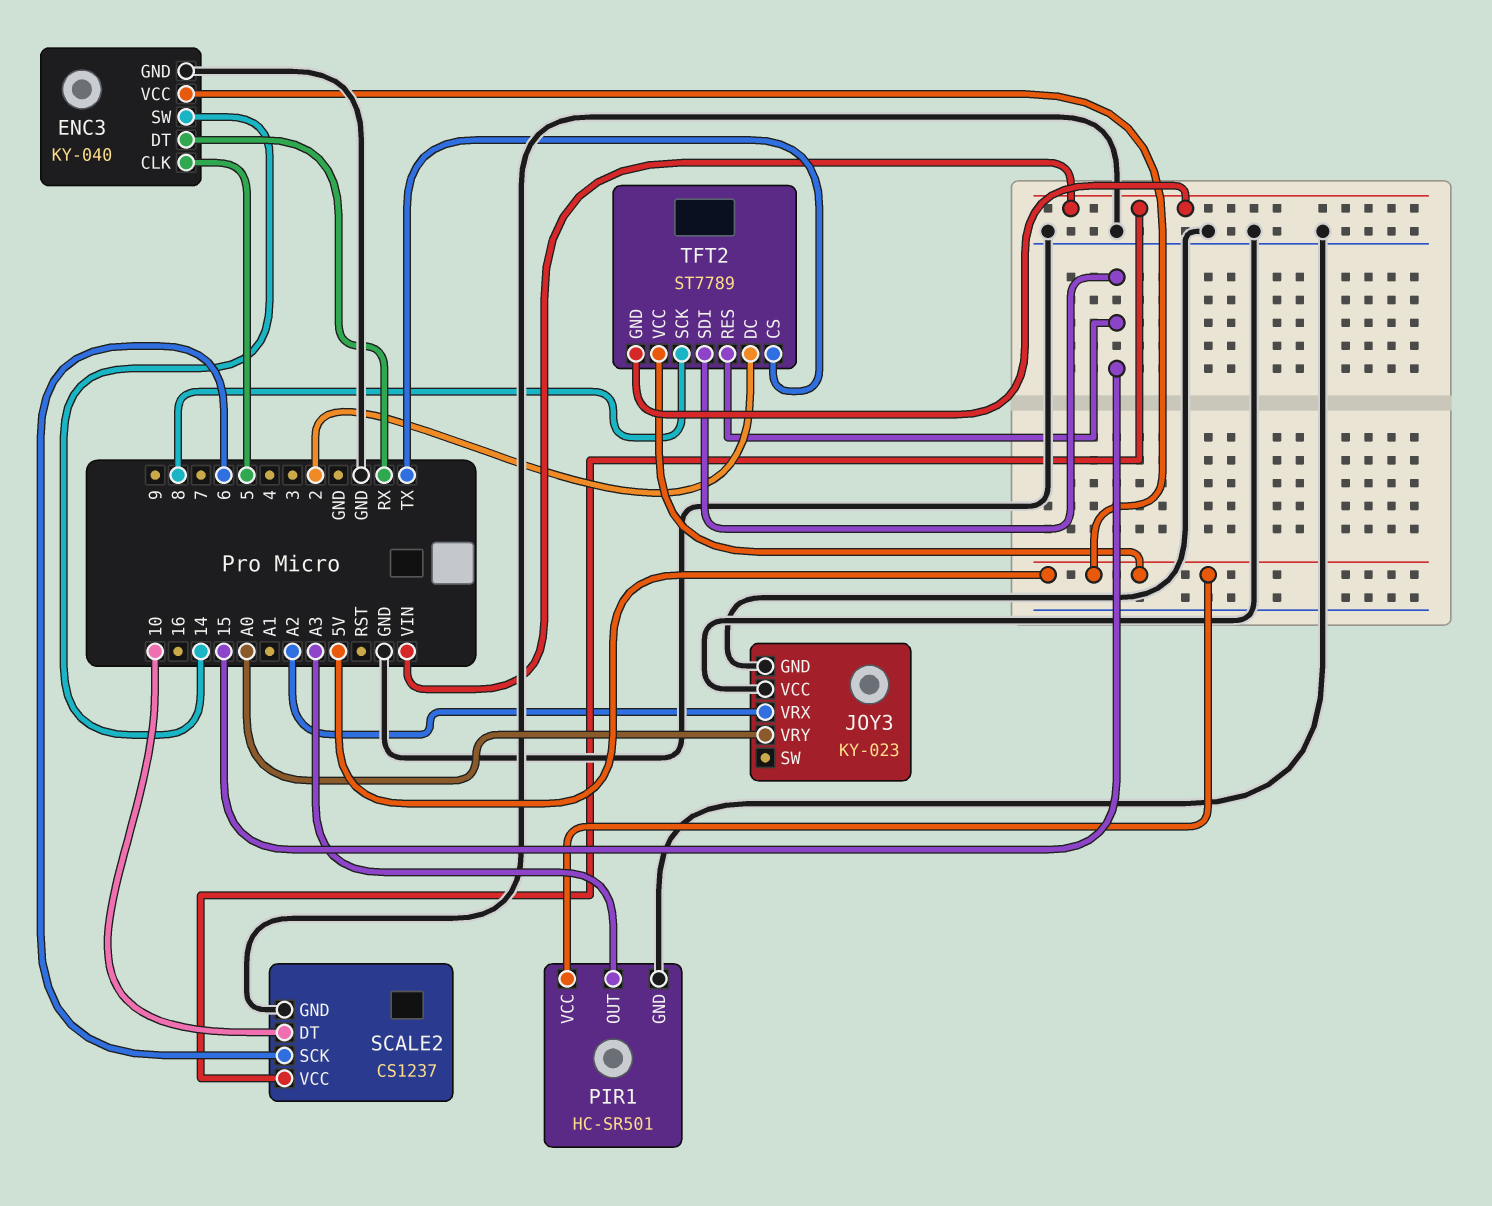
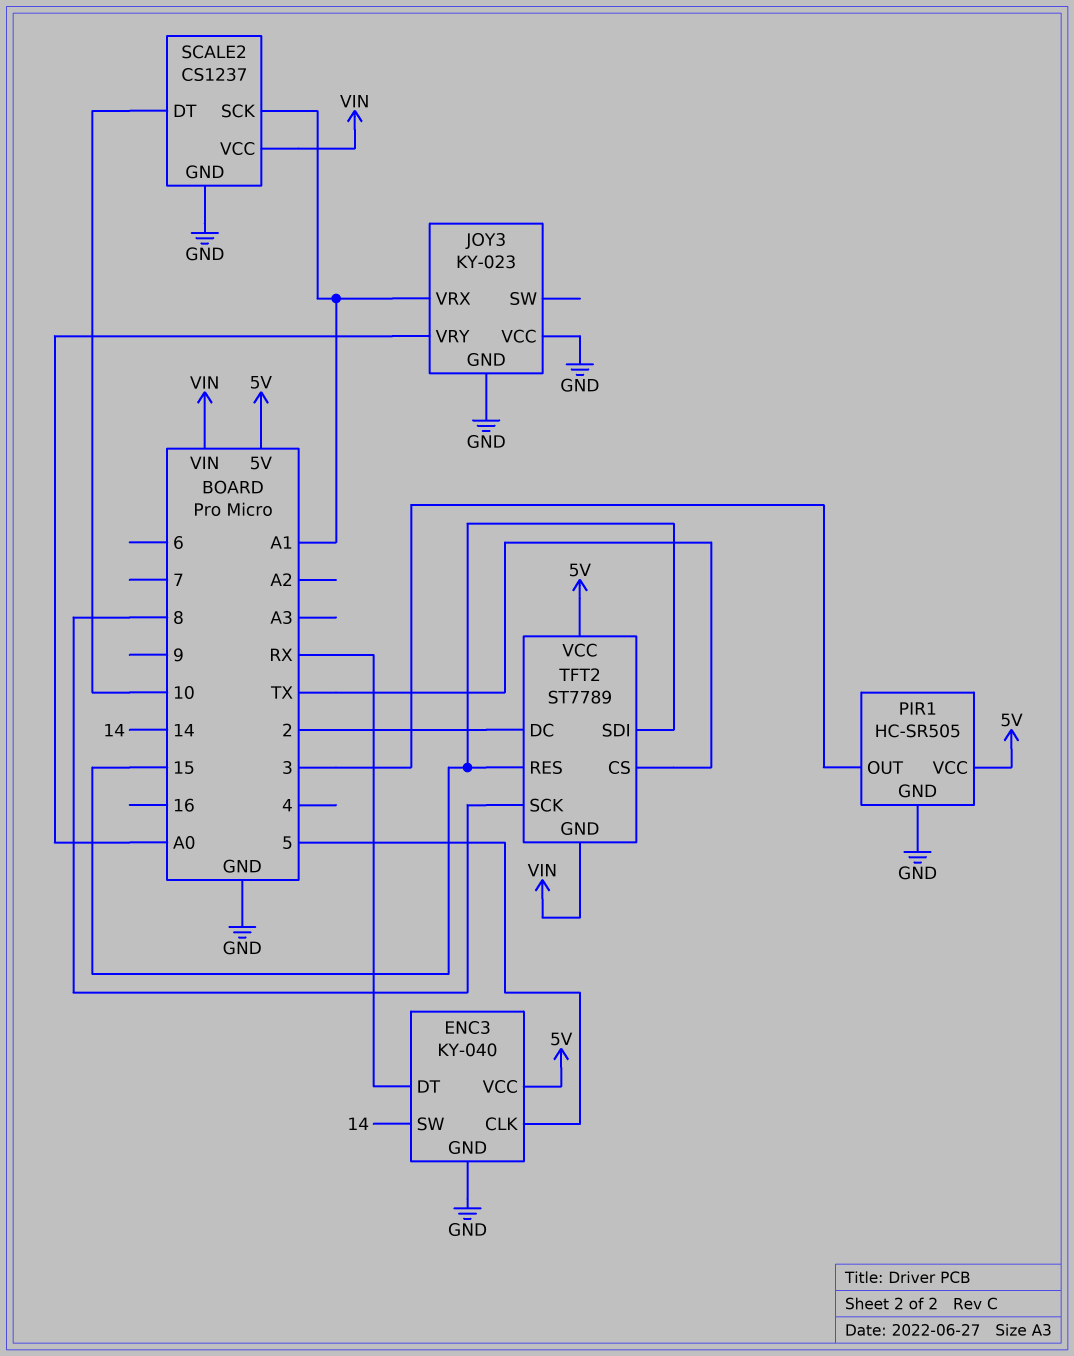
JOY3 pin VRX: A2 -> A1
PIR1: HC-SR501 -> HC-SR505
PIR1 pin OUT: A3 -> 3
SCALE2 pin SCK: 6 -> A1

